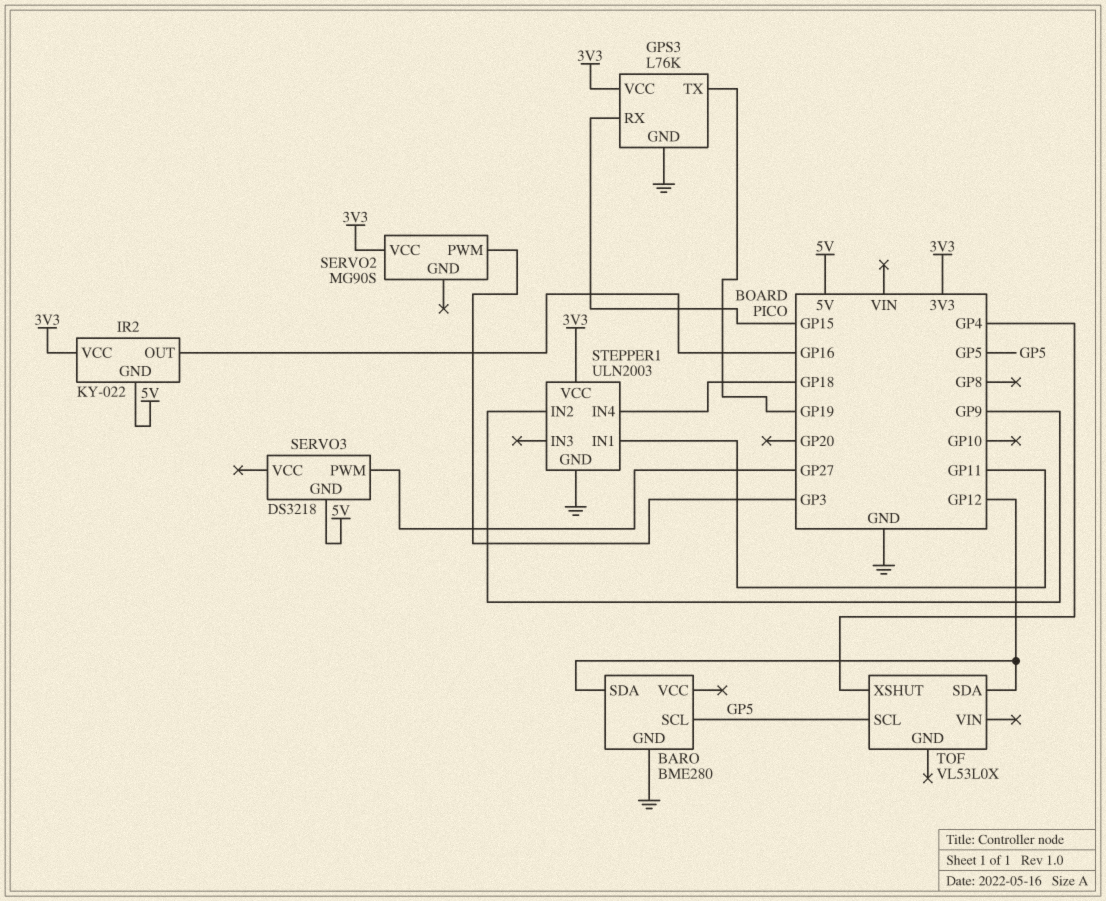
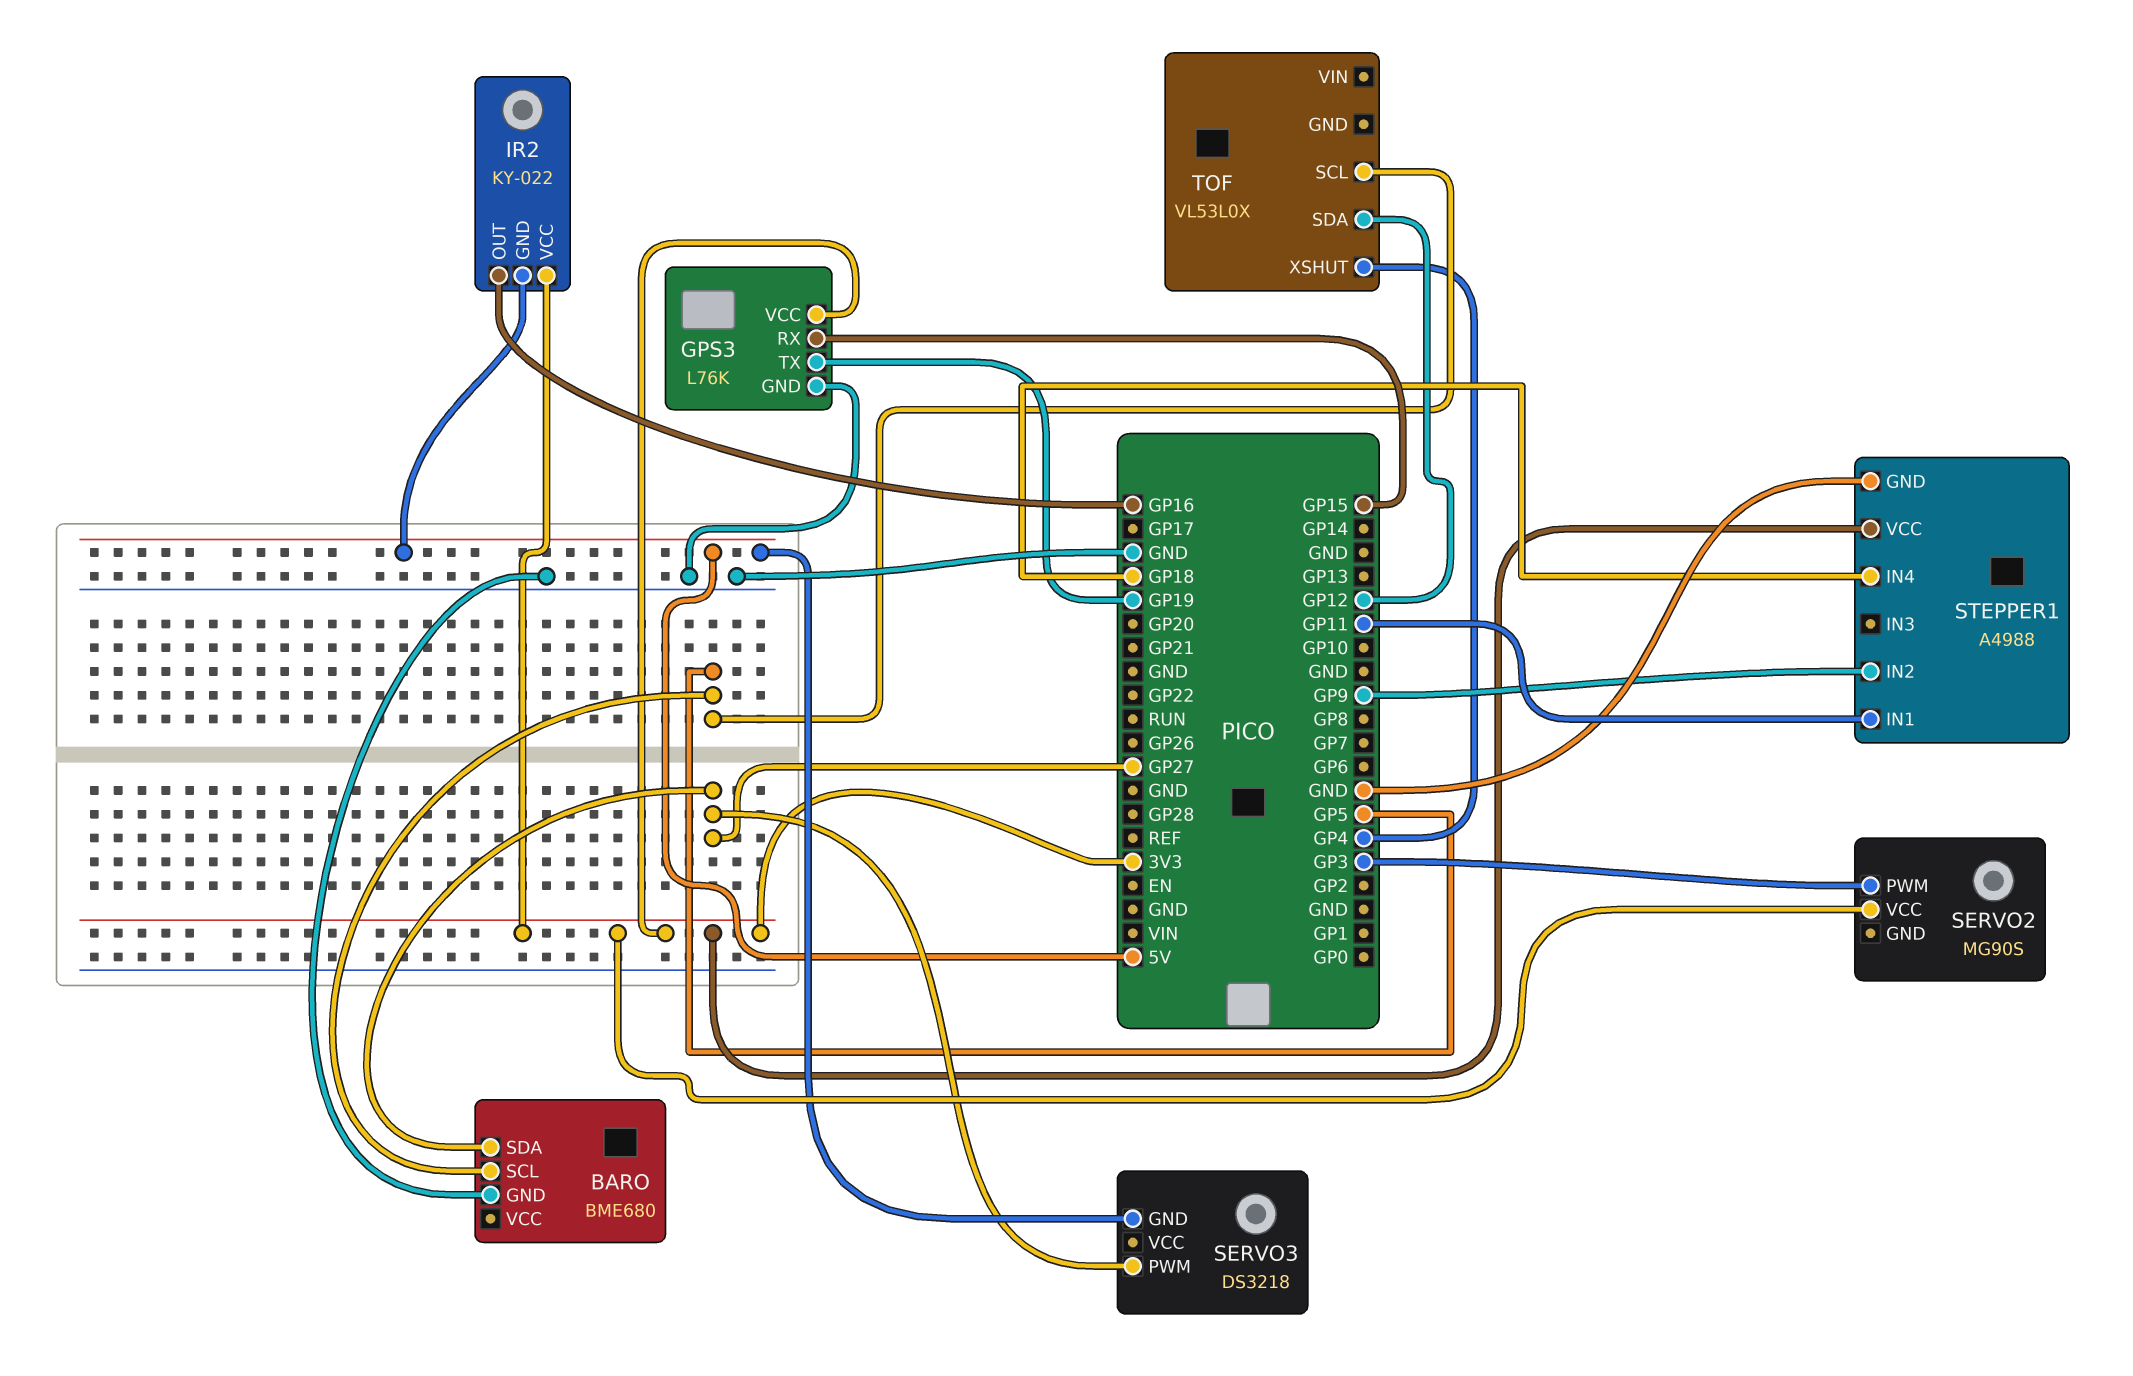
BARO: BME280 -> BME680
BARO pin SDA: GP12 -> GP27
STEPPER1: ULN2003 -> A4988

